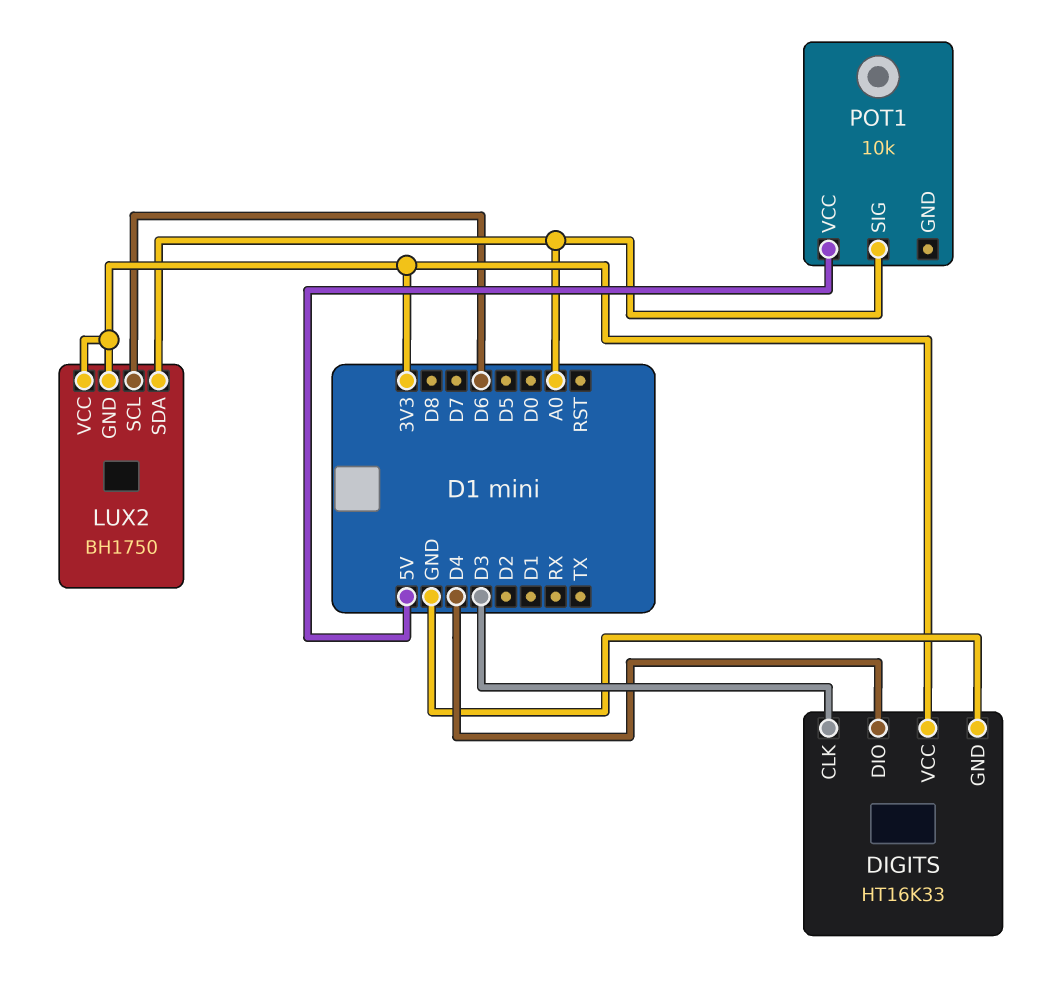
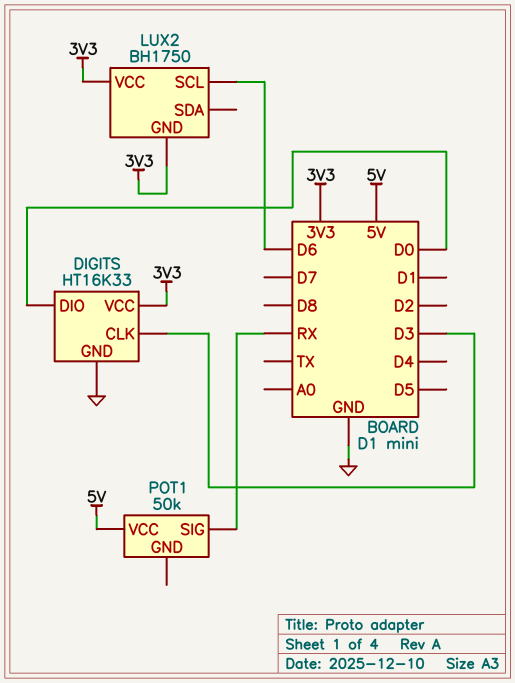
DIGITS pin DIO: D4 -> D0
LUX2 pin SDA: A0 -> none
POT1: 10k -> 50k
POT1 pin SIG: A0 -> RX

